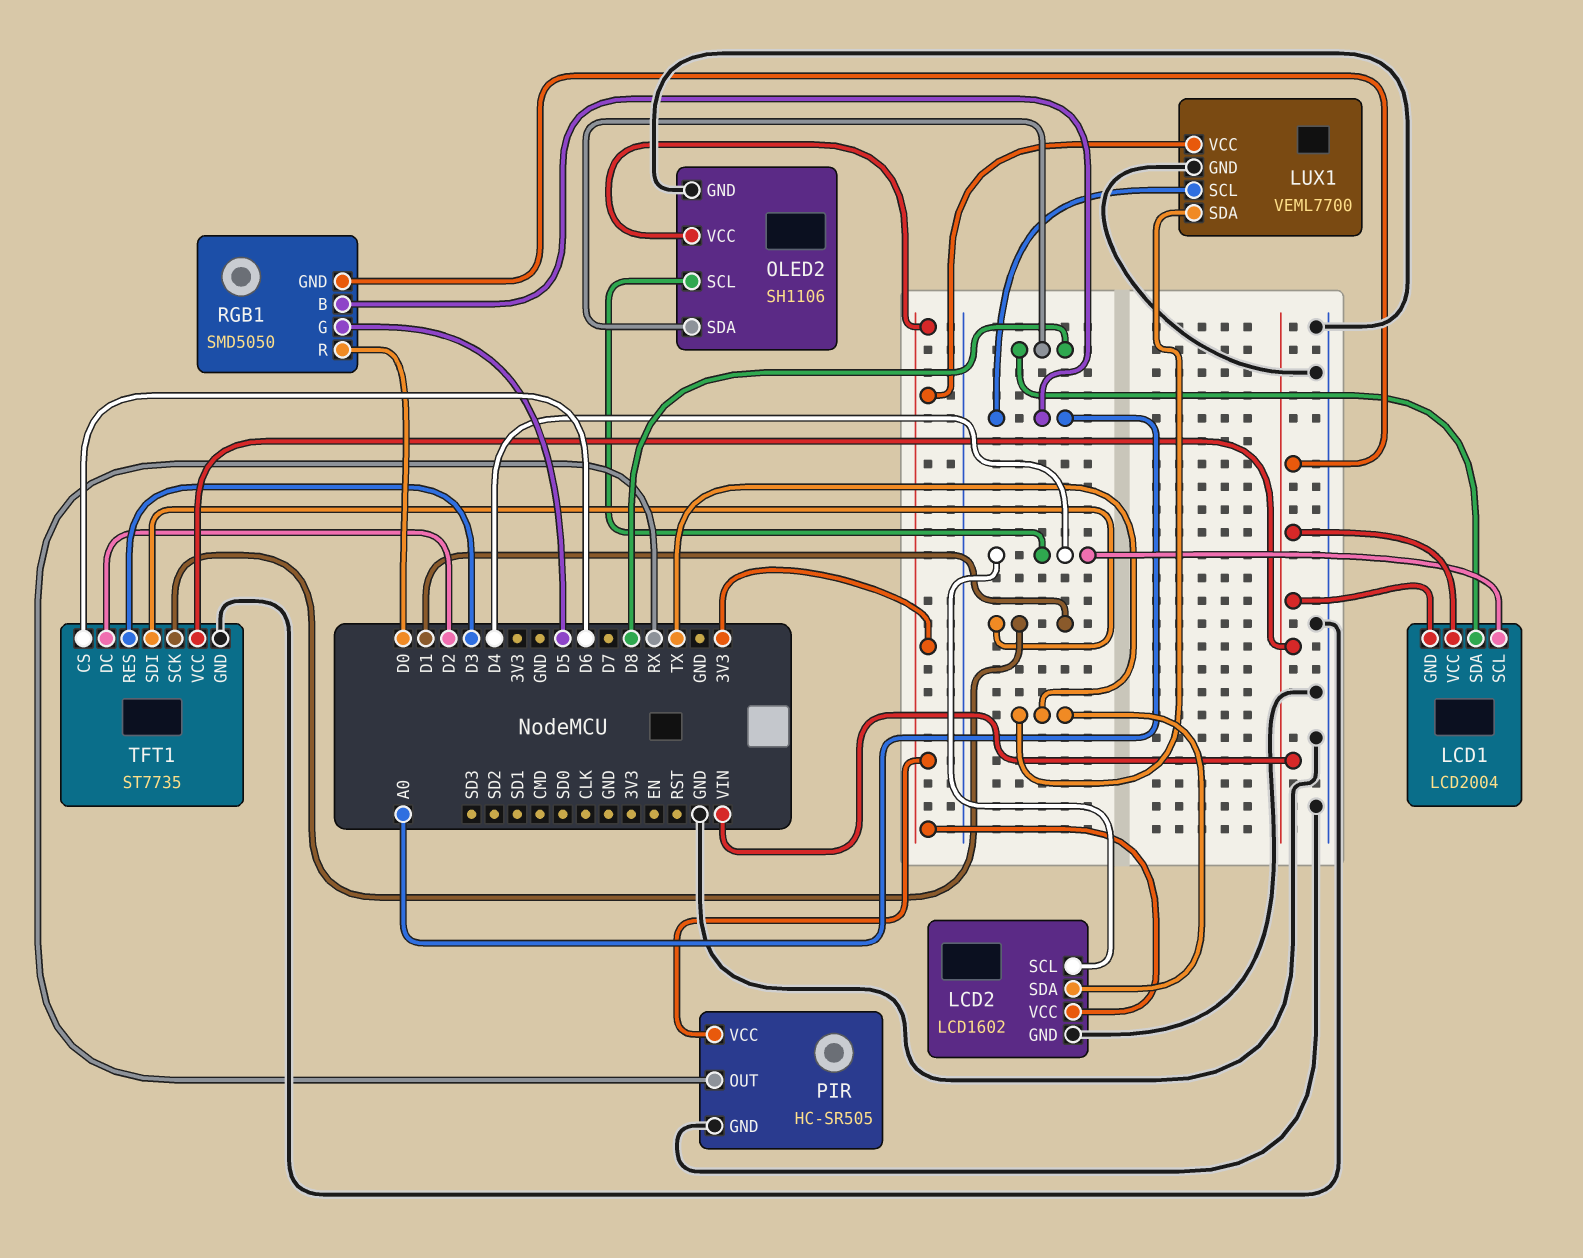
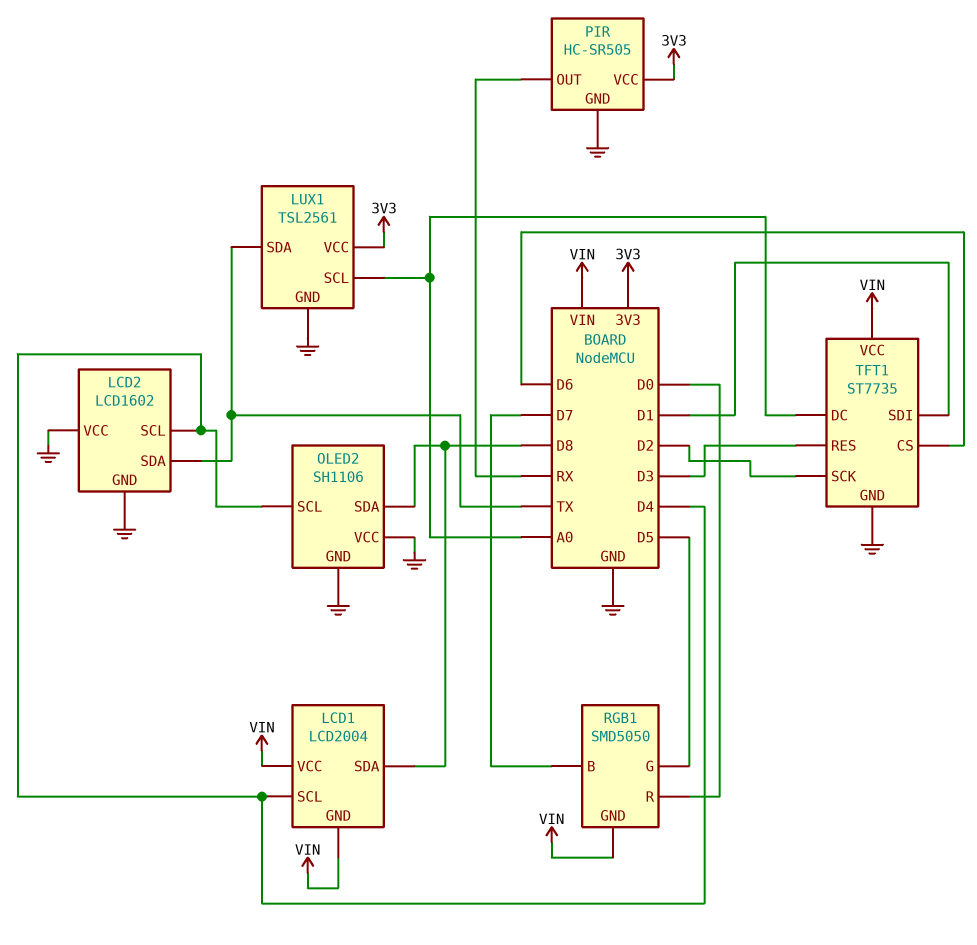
LCD2 pin VCC: 3V3 -> GND
LUX1: VEML7700 -> TSL2561
OLED2 pin VCC: 3V3 -> GND
RGB1 pin B: A0 -> D7
TFT1 pin DC: D2 -> A0
TFT1 pin SCK: D1 -> D2

